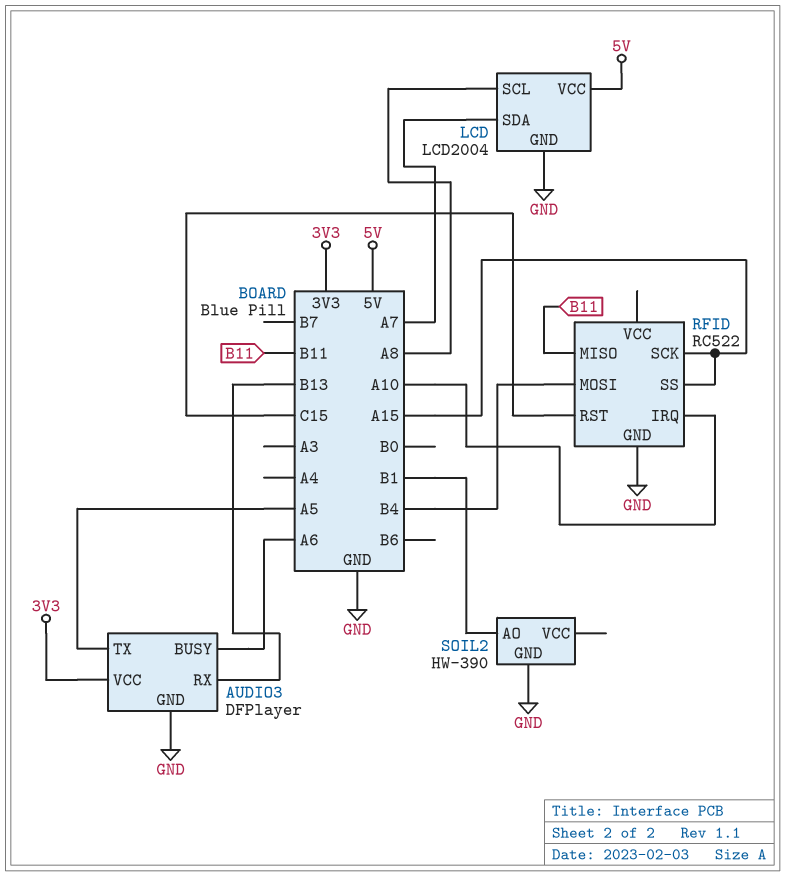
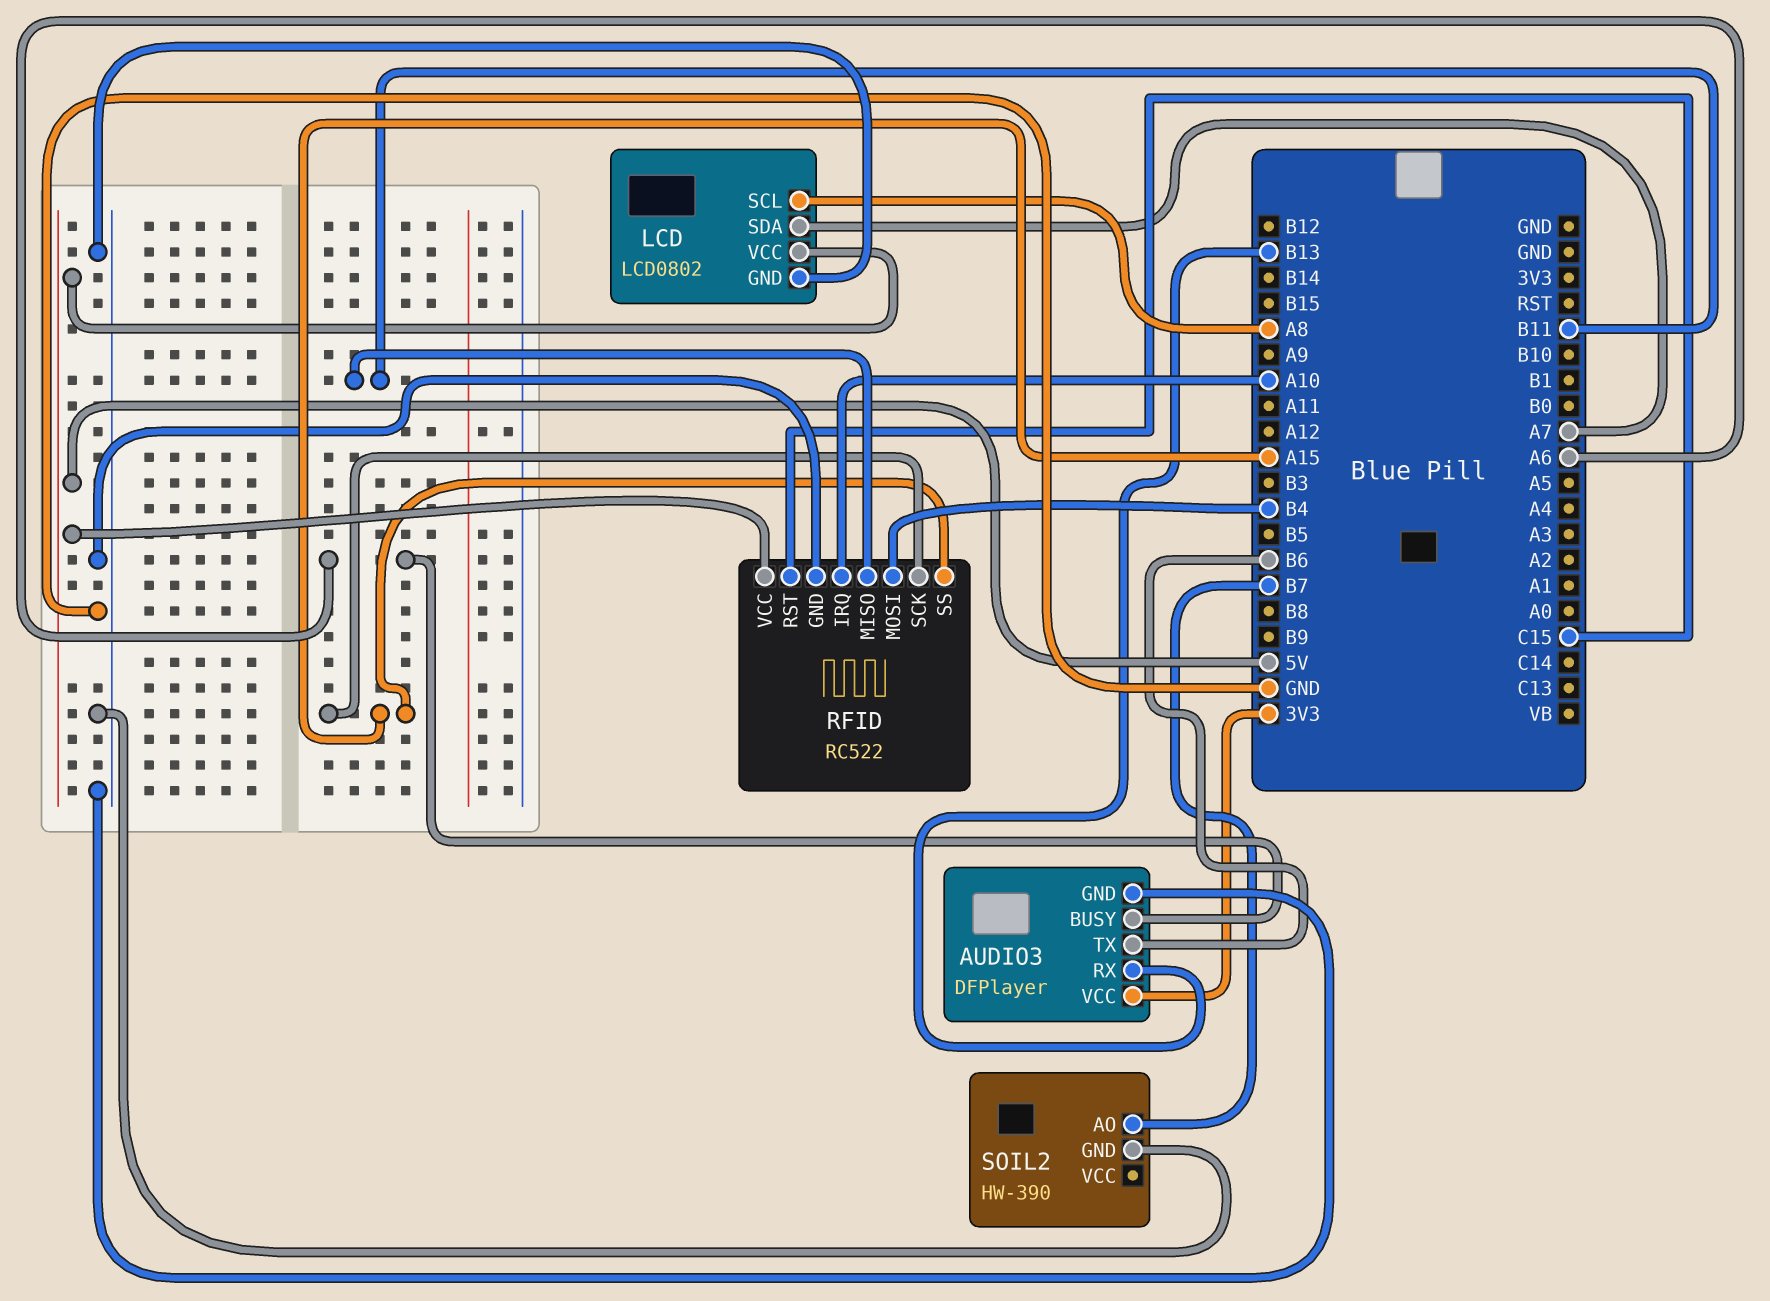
AUDIO3 pin TX: A5 -> B6
LCD: LCD2004 -> LCD0802
RFID pin VCC: none -> 5V
SOIL2 pin AO: B1 -> B7

